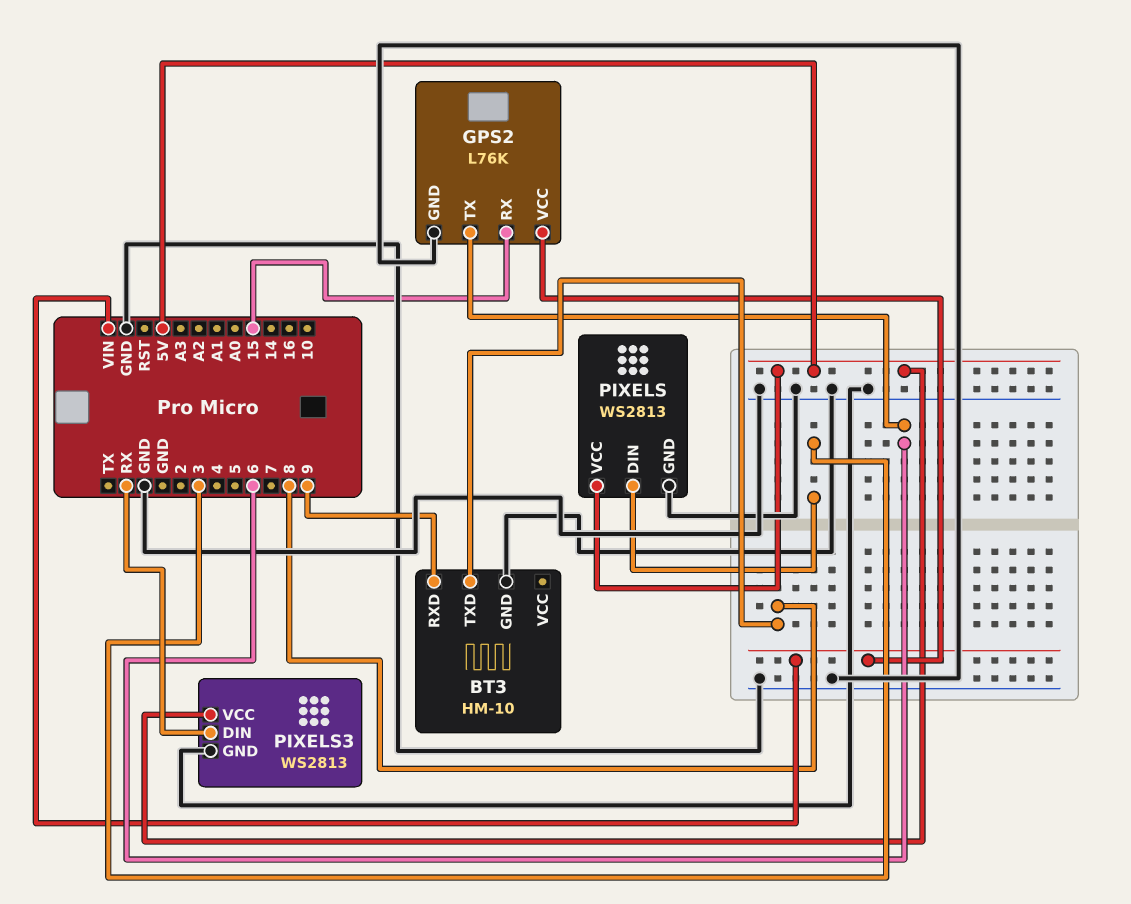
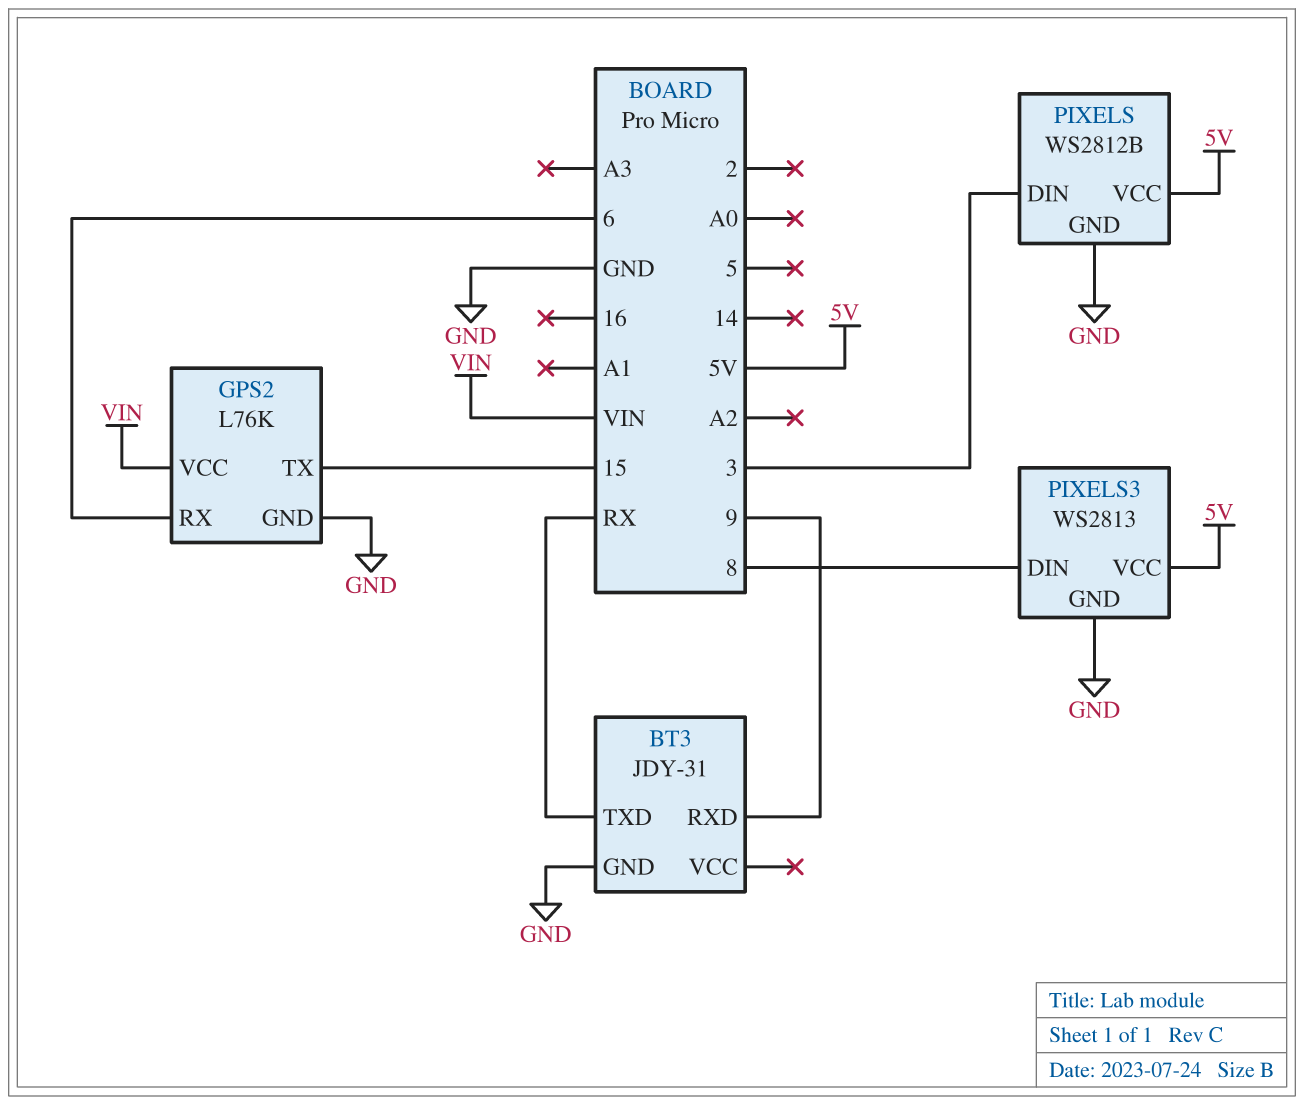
BT3: HM-10 -> JDY-31
BT3 pin TXD: 8 -> RX
GPS2 pin RX: 15 -> 6
GPS2 pin TX: 6 -> 15
PIXELS: WS2813 -> WS2812B
PIXELS3 pin DIN: RX -> 8

